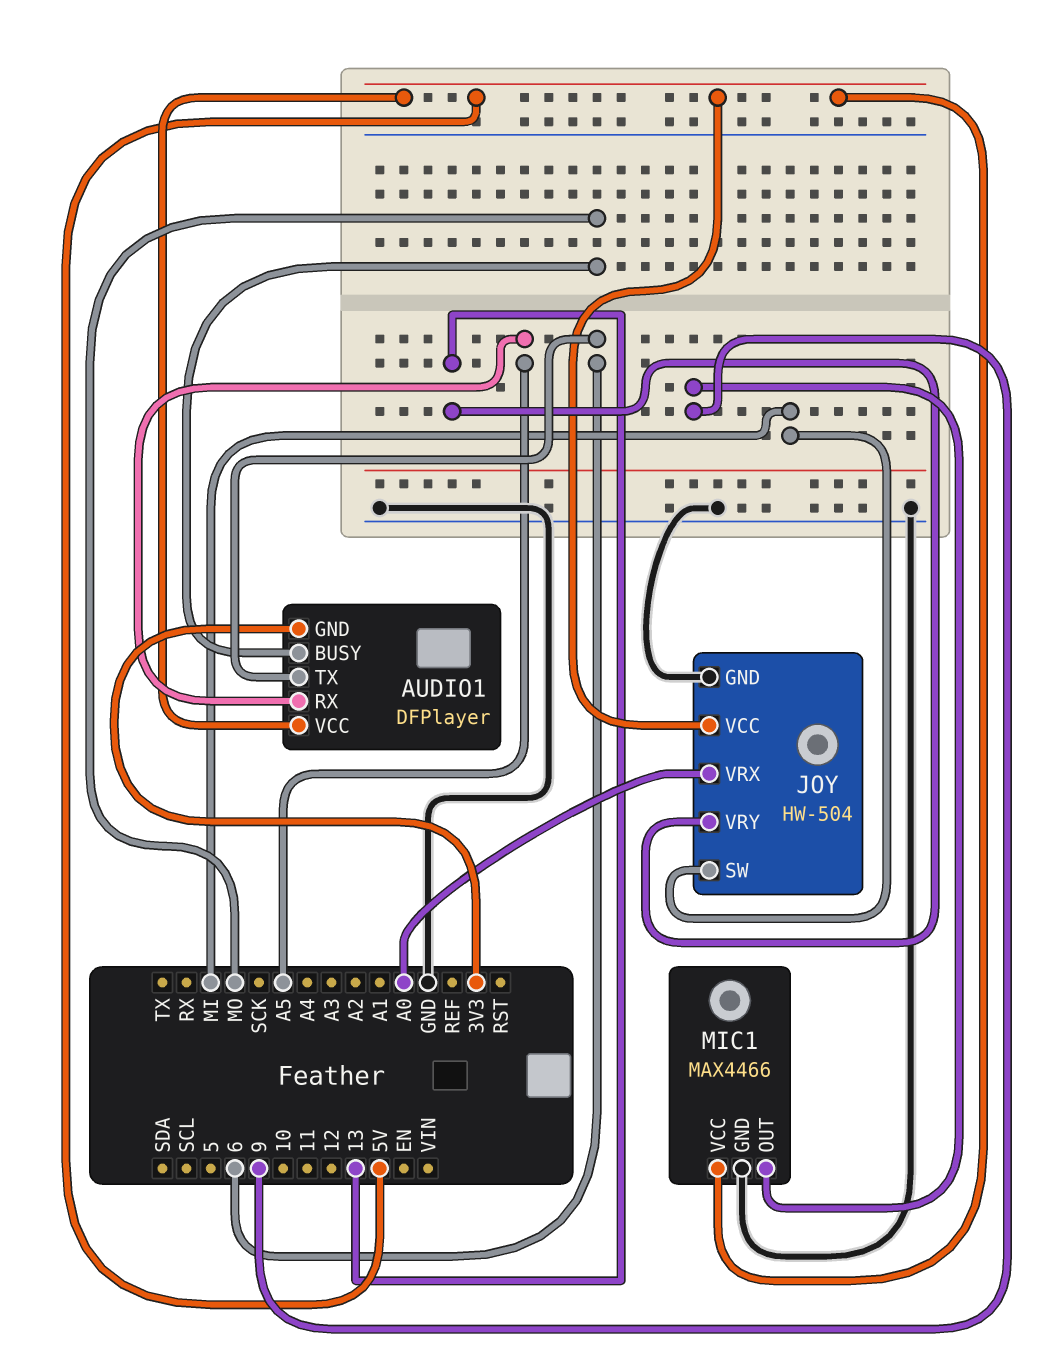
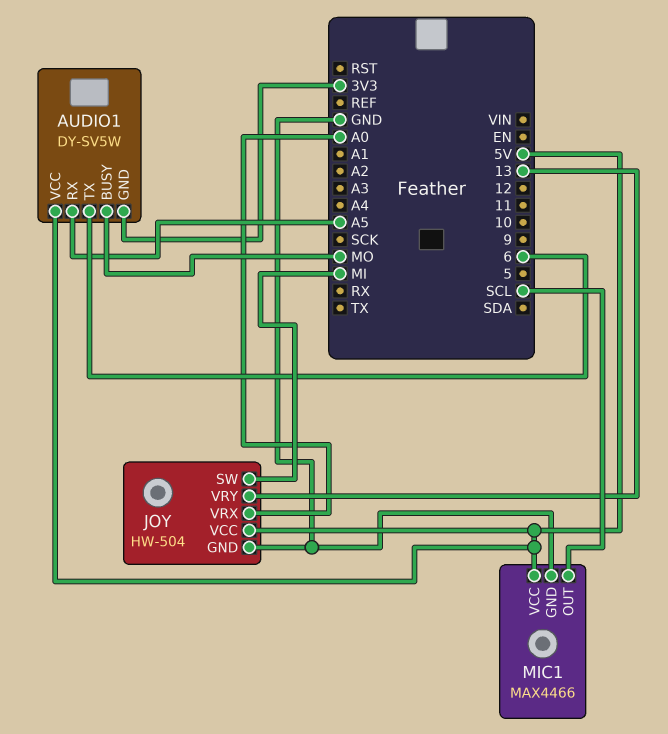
AUDIO1: DFPlayer -> DY-SV5W
MIC1 pin OUT: 9 -> SCL

